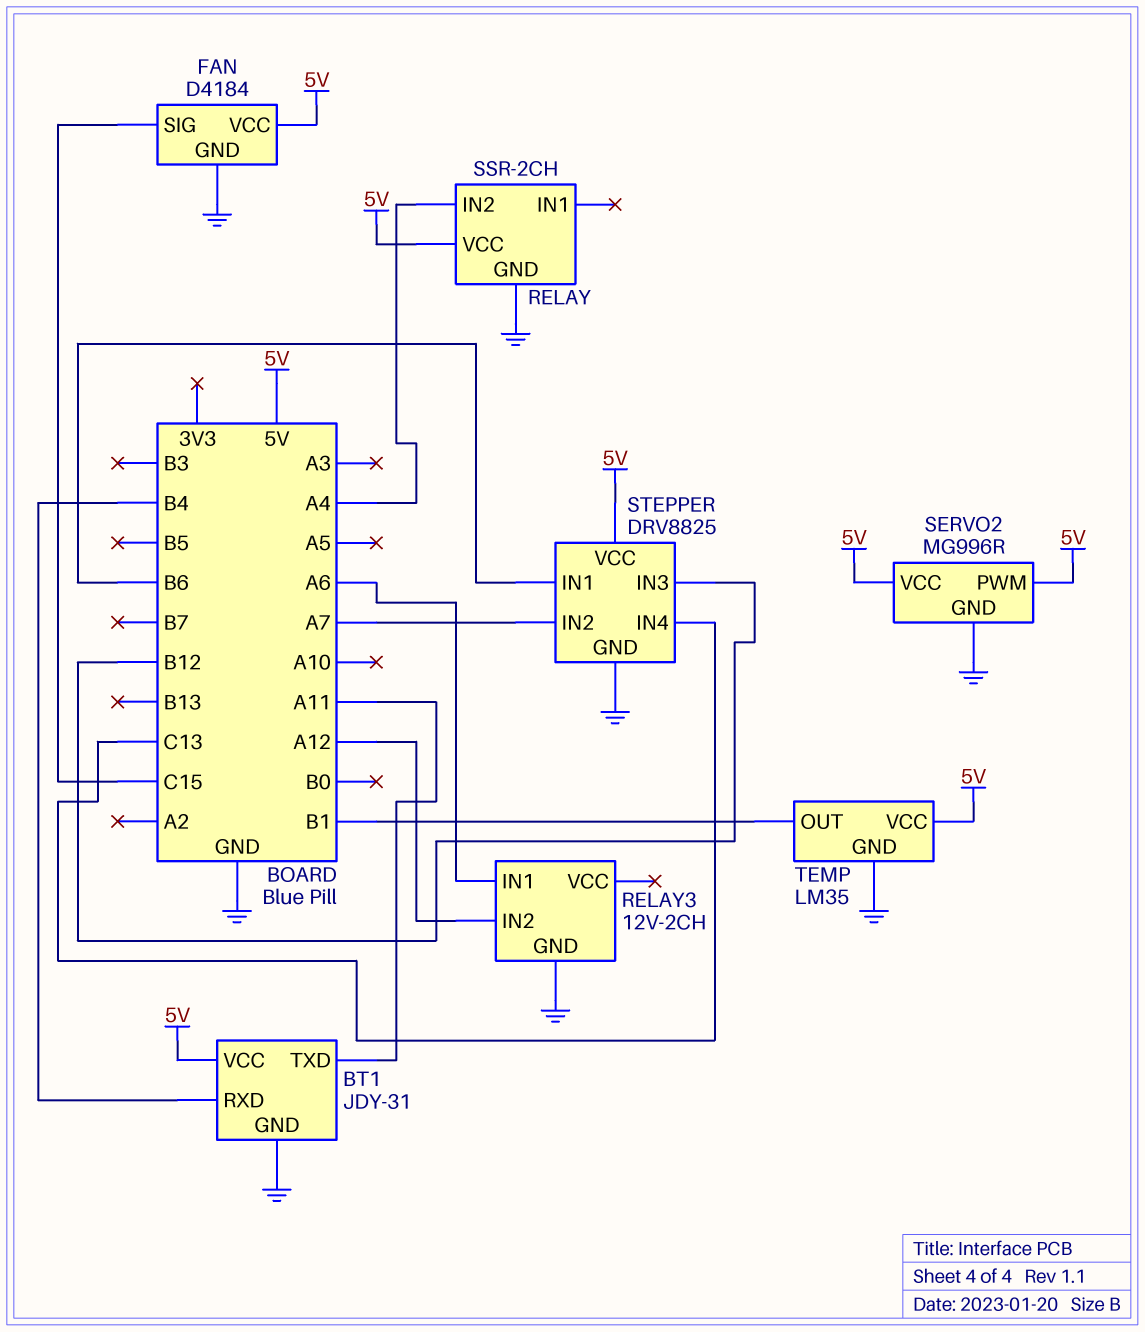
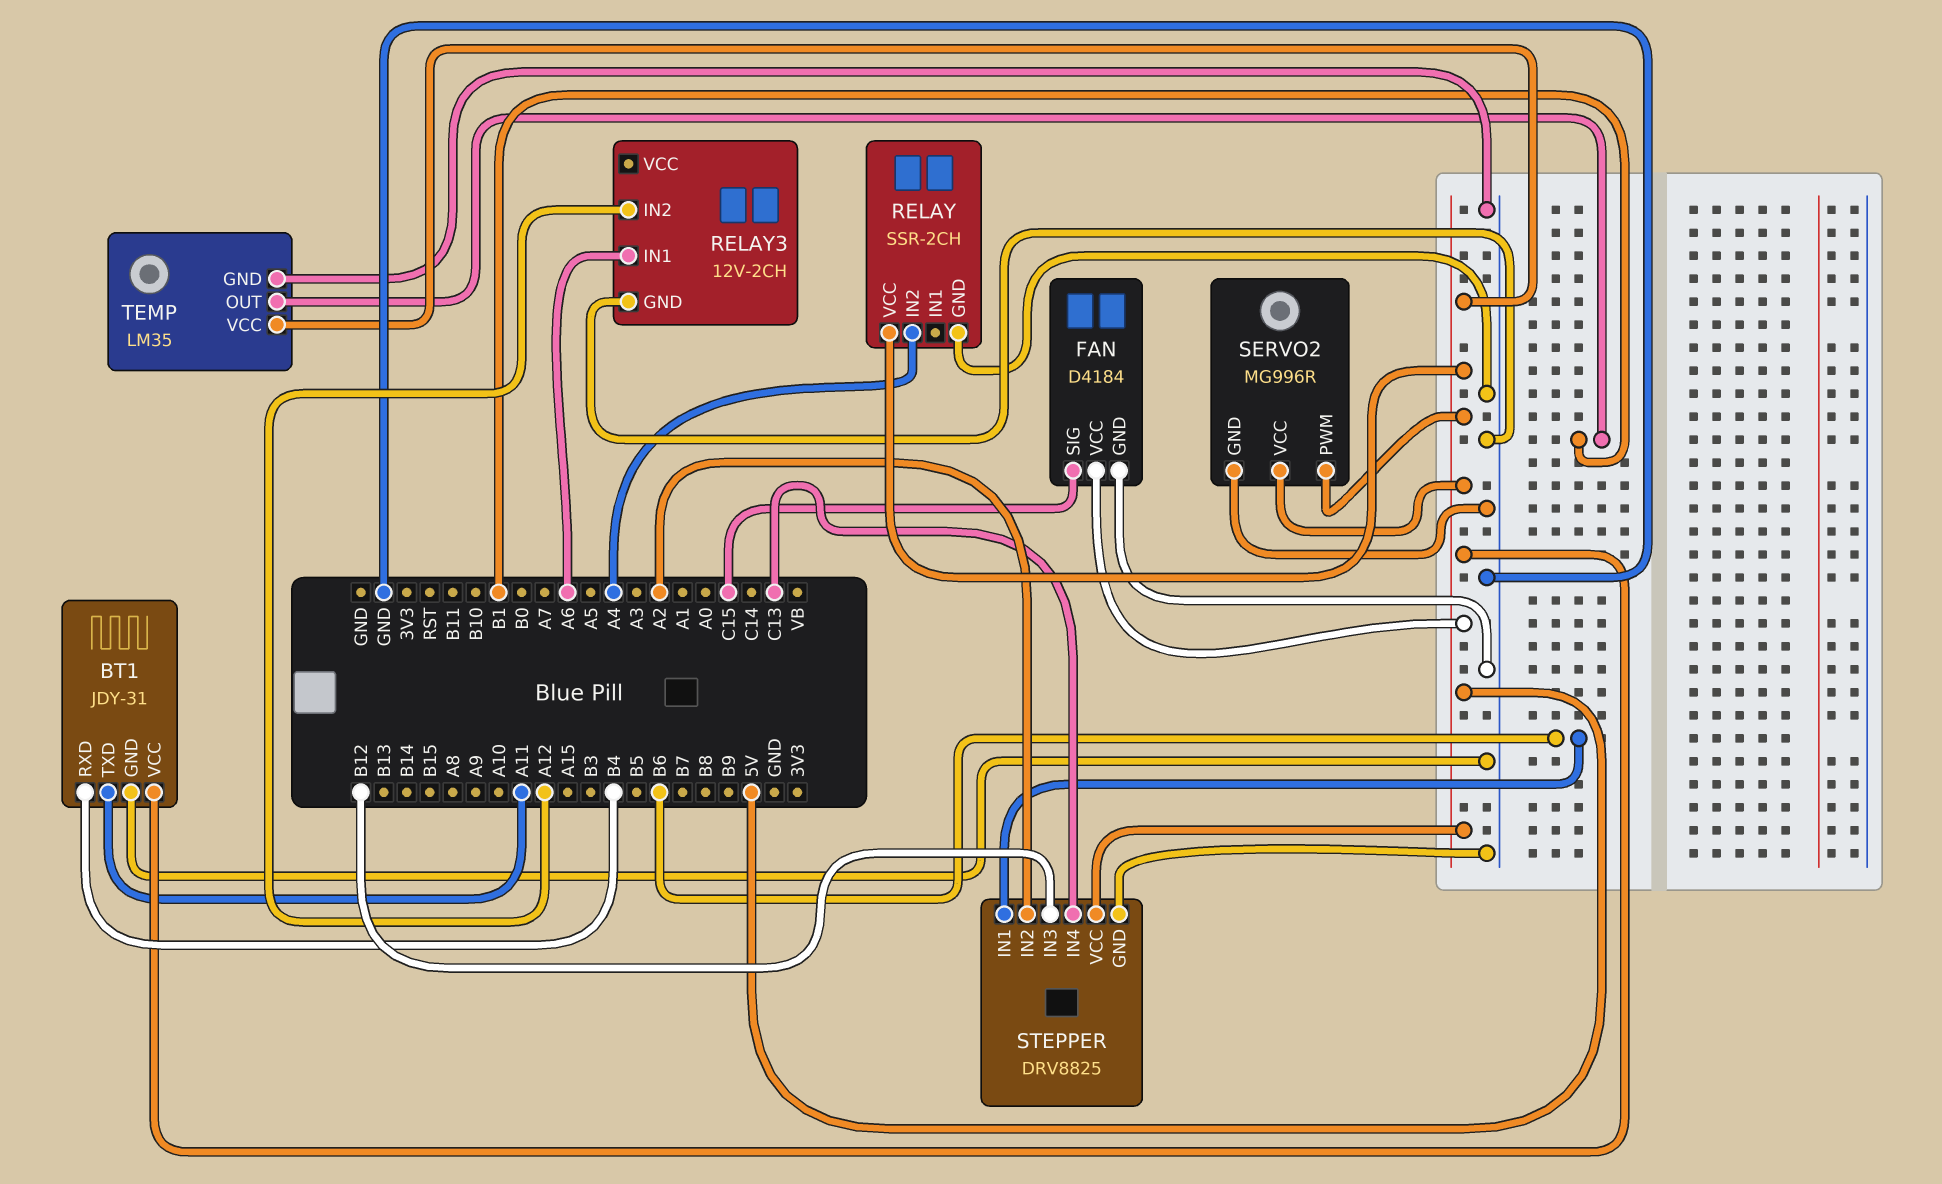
STEPPER pin IN2: A7 -> A2

